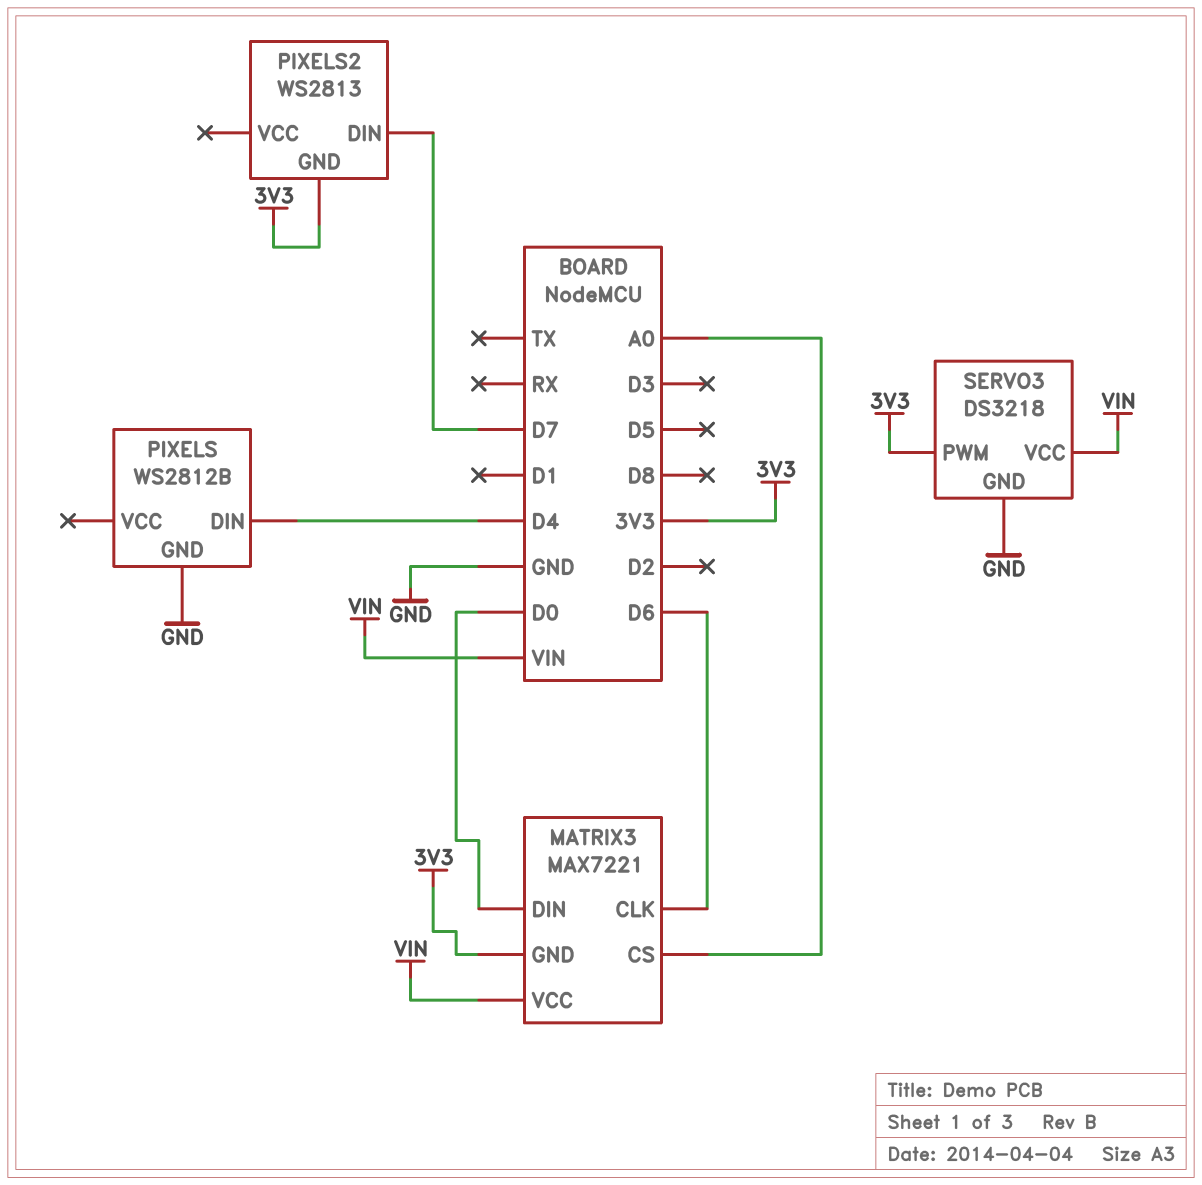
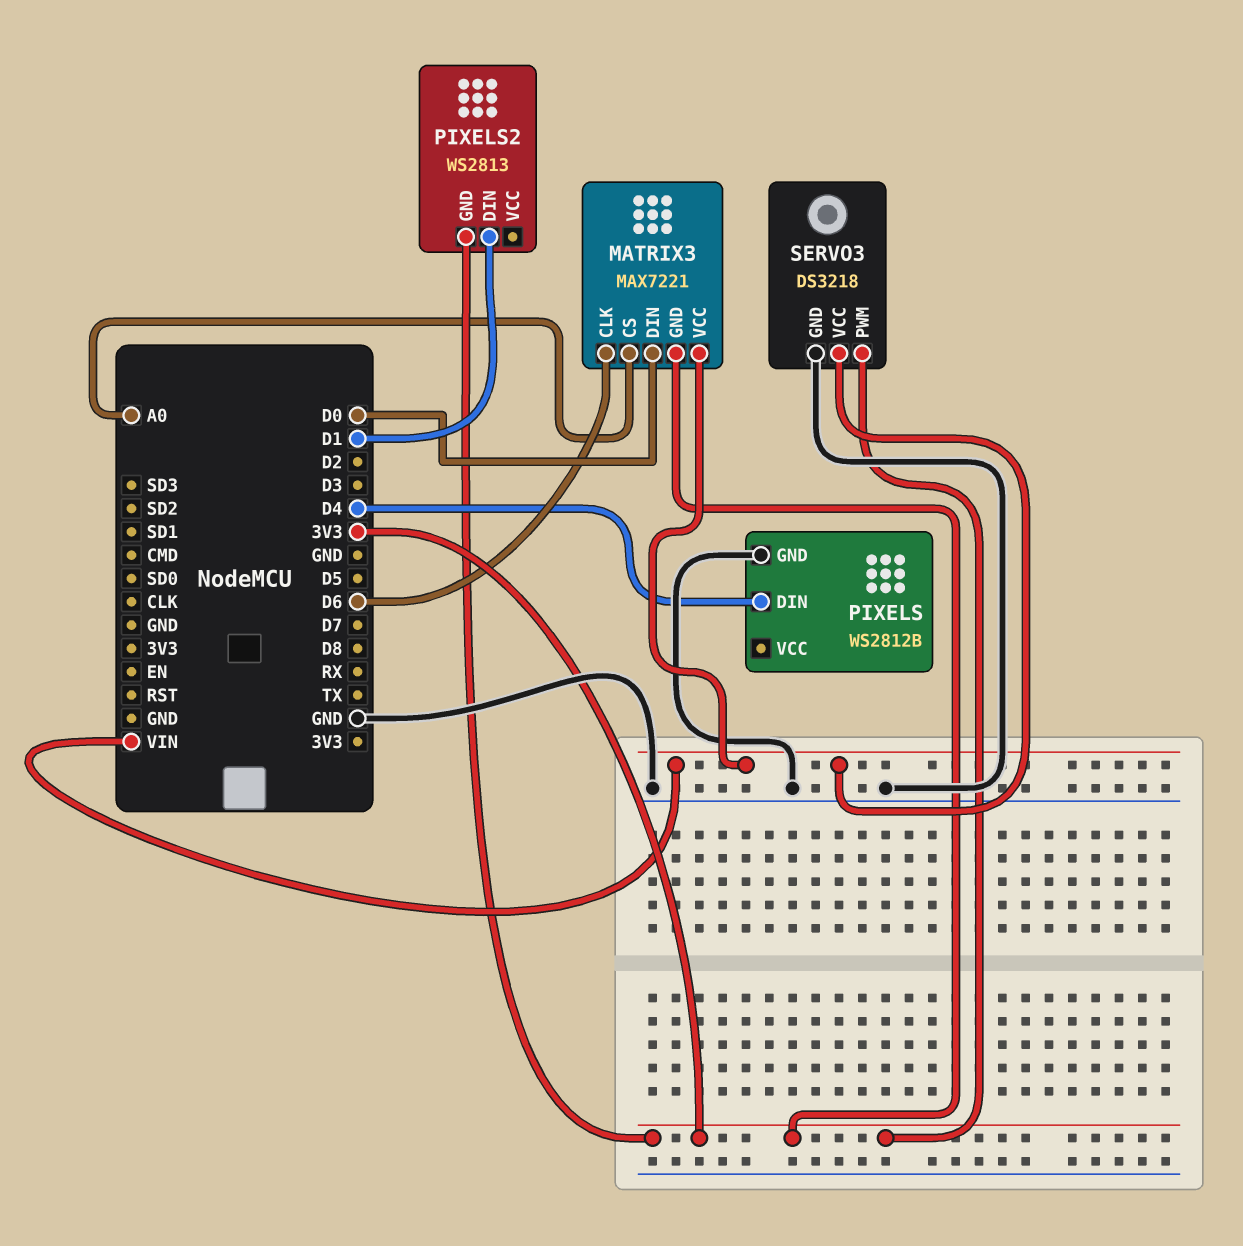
PIXELS2 pin DIN: D7 -> D1

